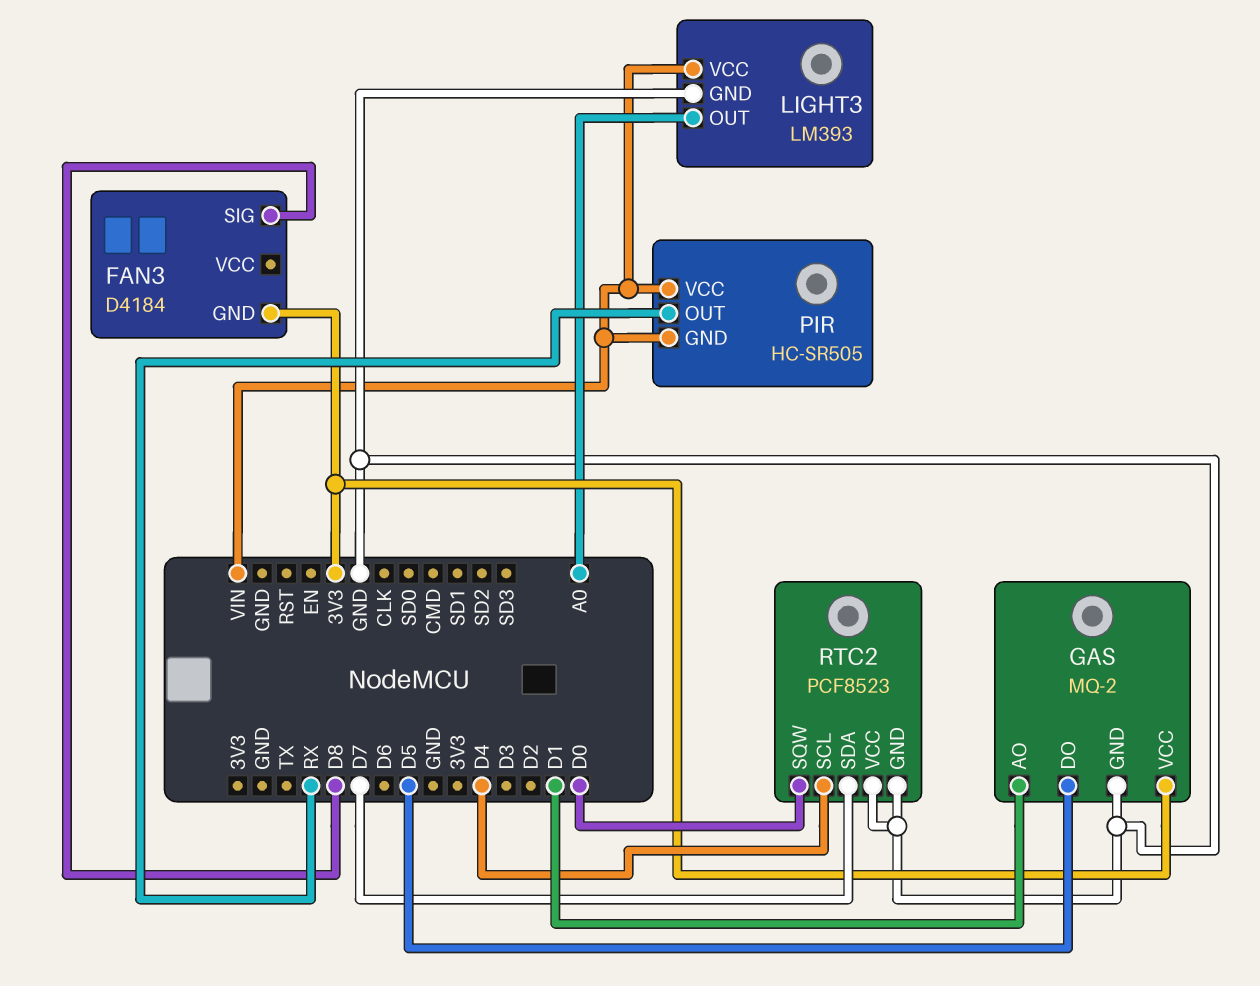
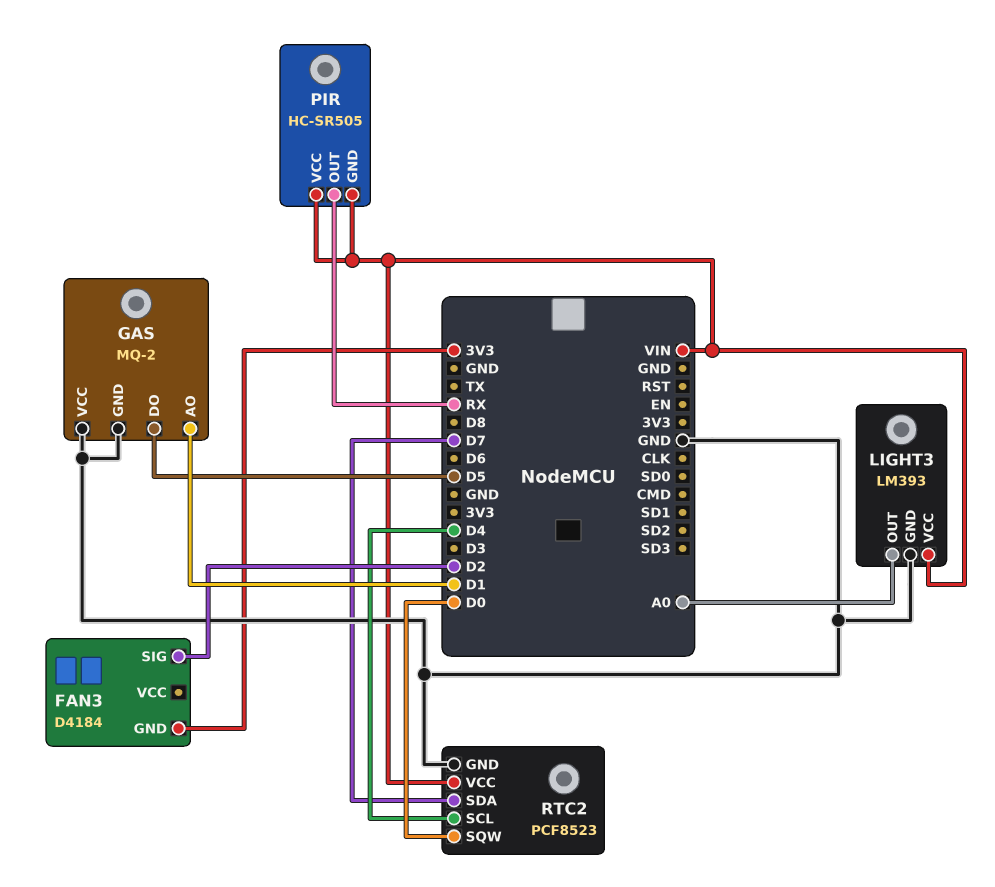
FAN3 pin SIG: D8 -> D2
GAS pin VCC: 3V3 -> GND
RTC2 pin VCC: GND -> VIN

